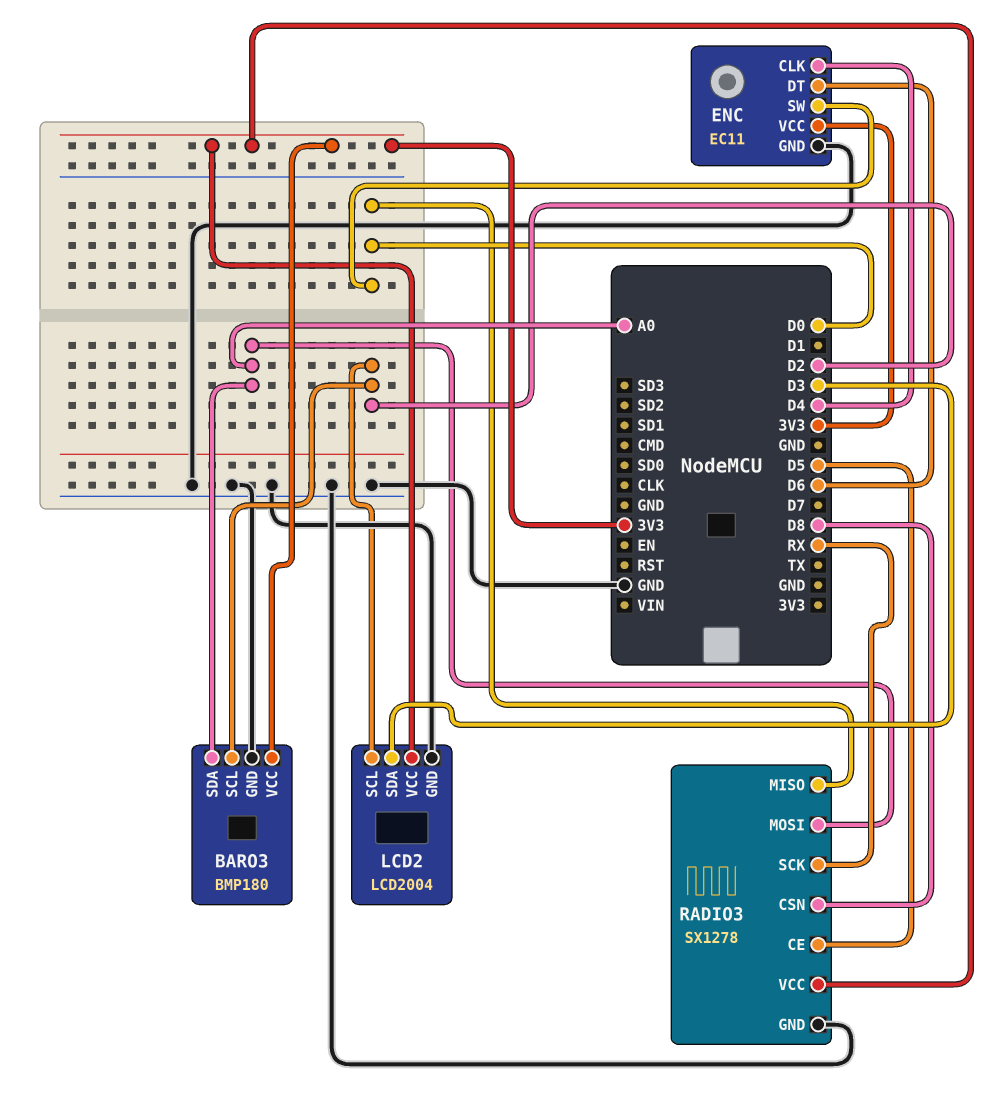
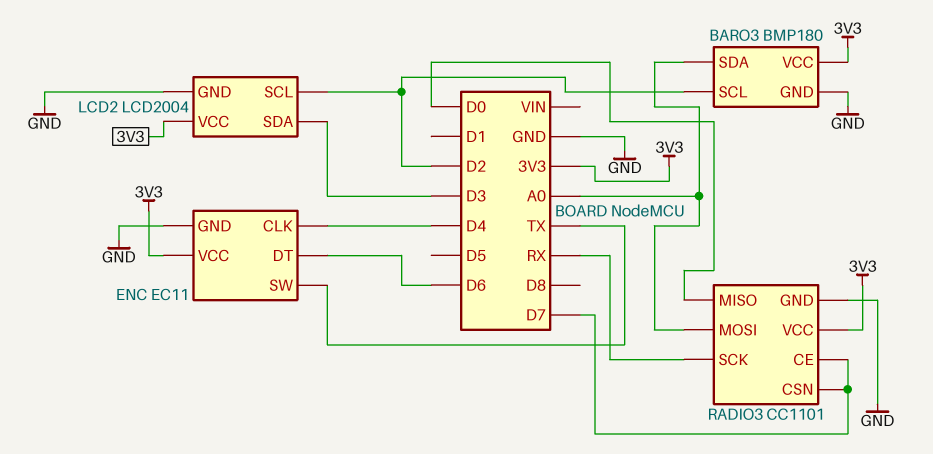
ENC pin SW: D0 -> TX
RADIO3: SX1278 -> CC1101
RADIO3 pin CE: D5 -> D7
RADIO3 pin CSN: D8 -> D7

